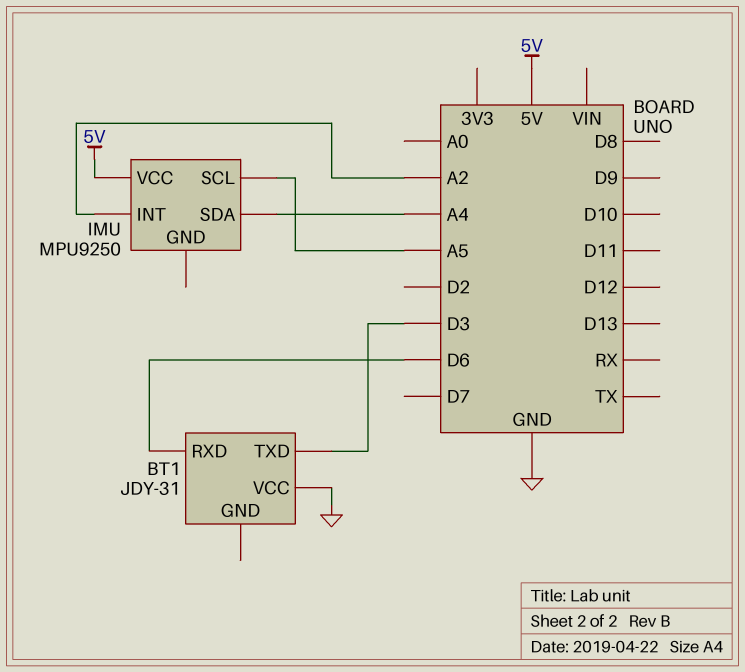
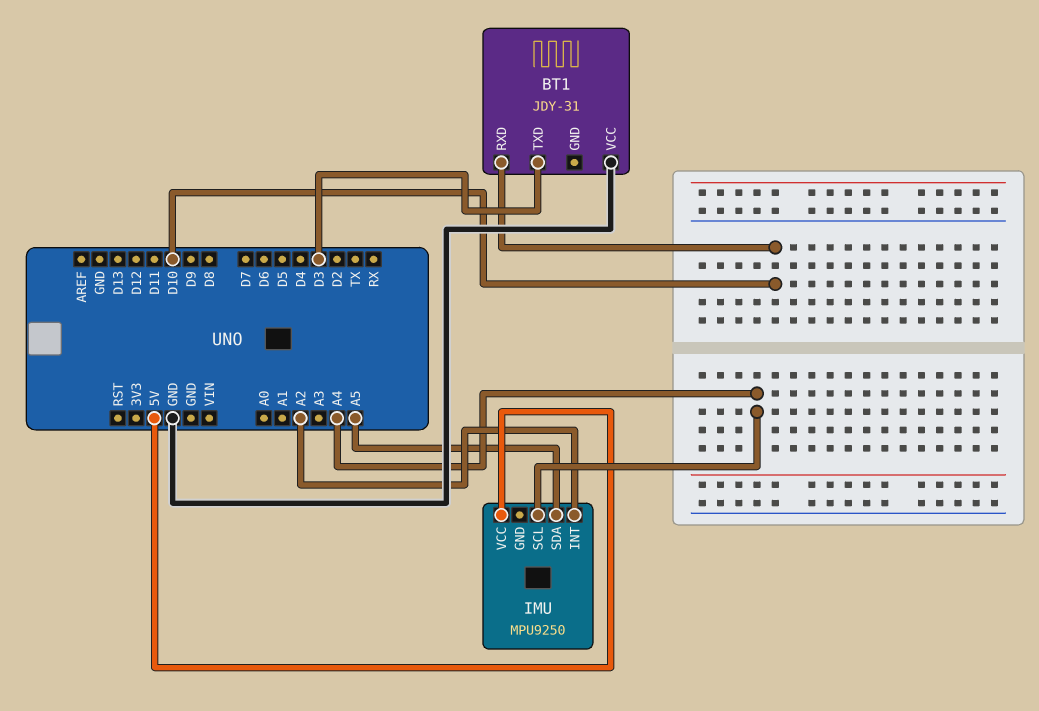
BT1 pin RXD: D6 -> D10
IMU pin SCL: A5 -> A4
IMU pin SDA: A4 -> A5

